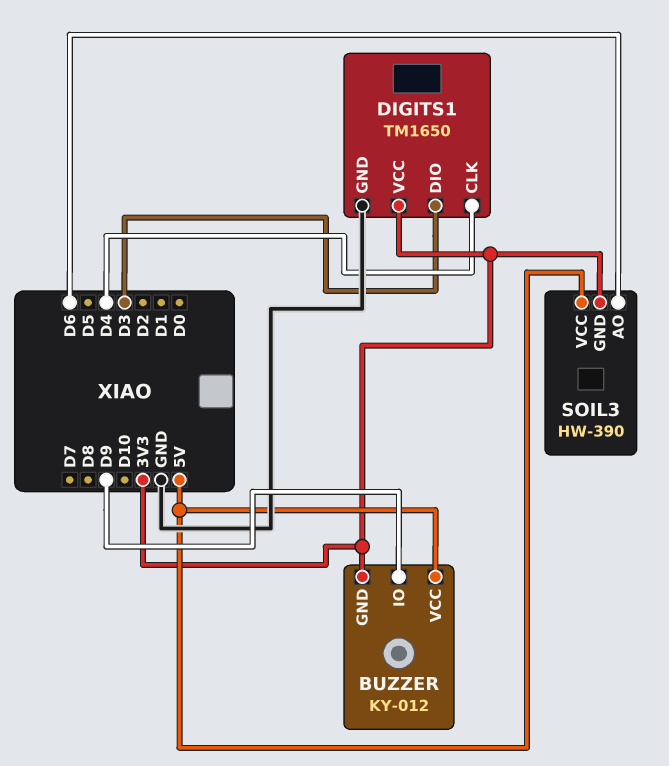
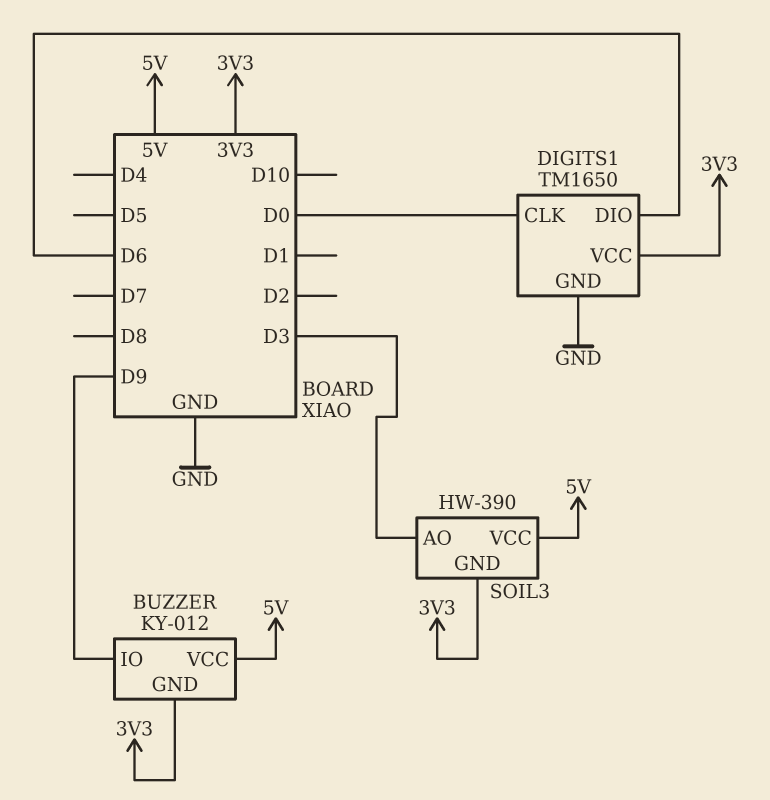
DIGITS1 pin CLK: D4 -> D0
DIGITS1 pin DIO: D3 -> D6
SOIL3 pin AO: D6 -> D3

